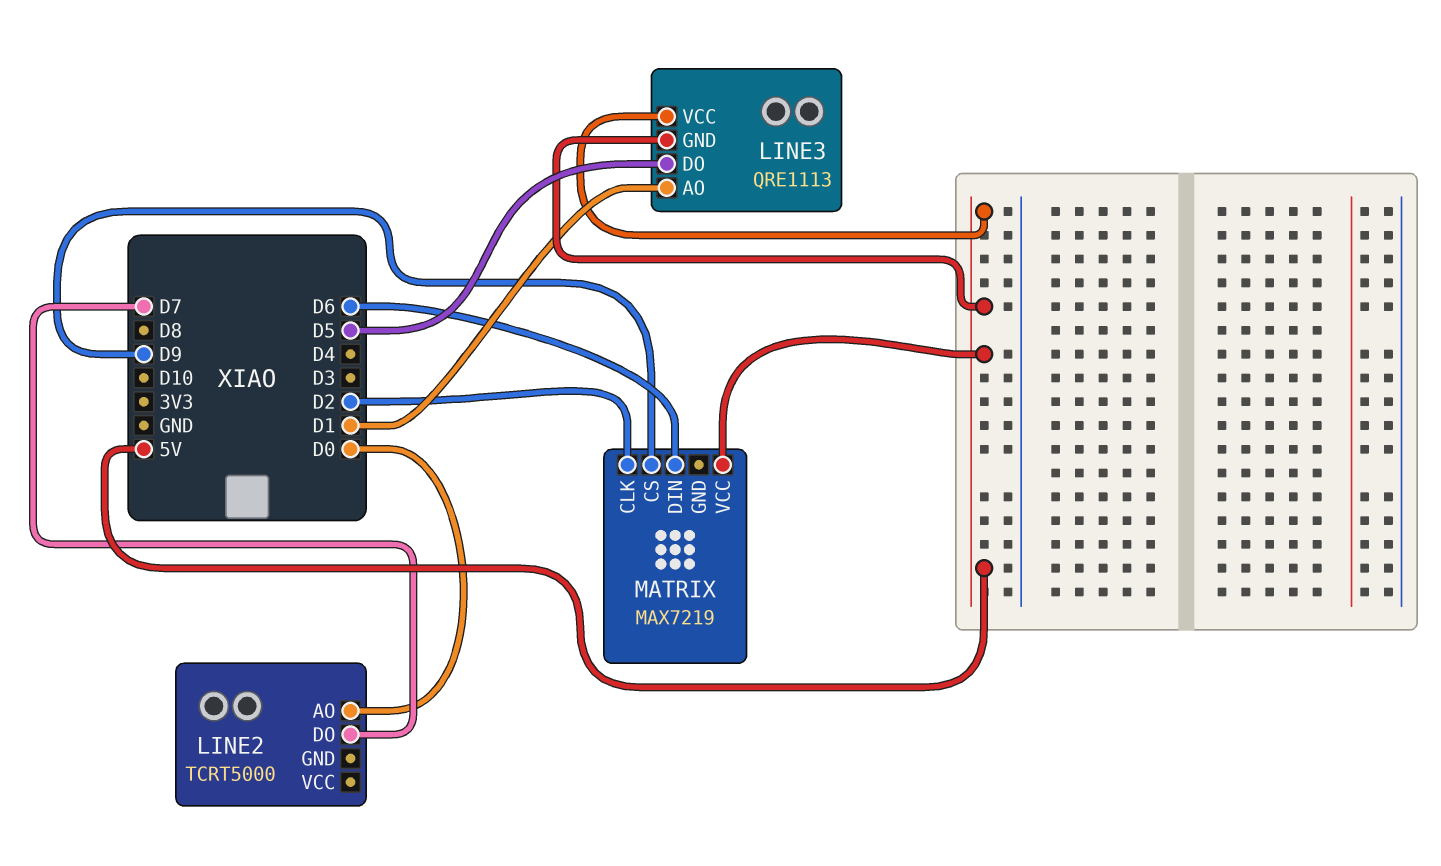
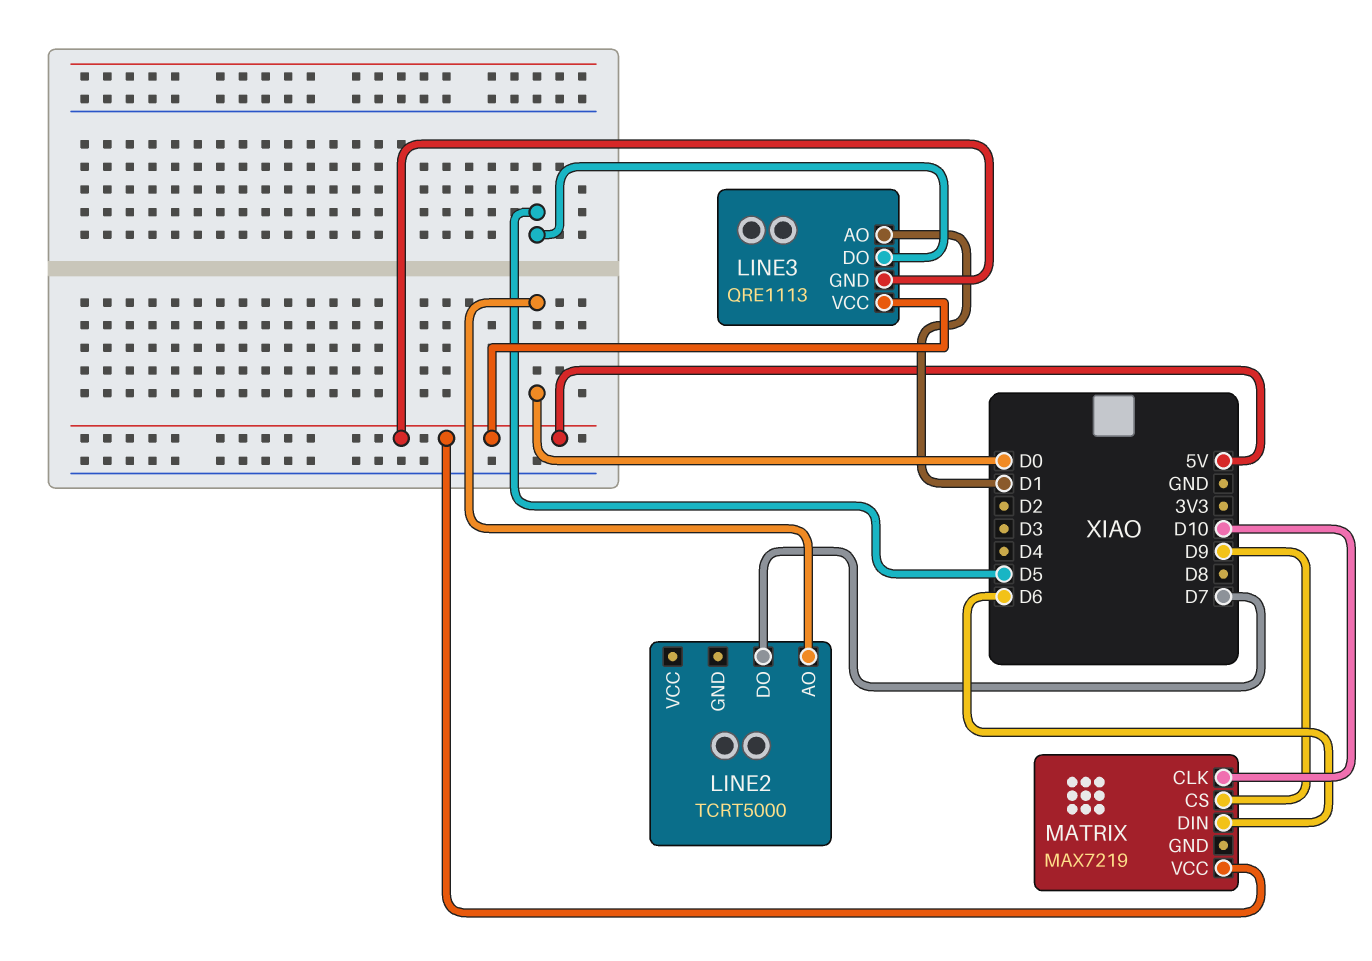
MATRIX pin CLK: D2 -> D10

